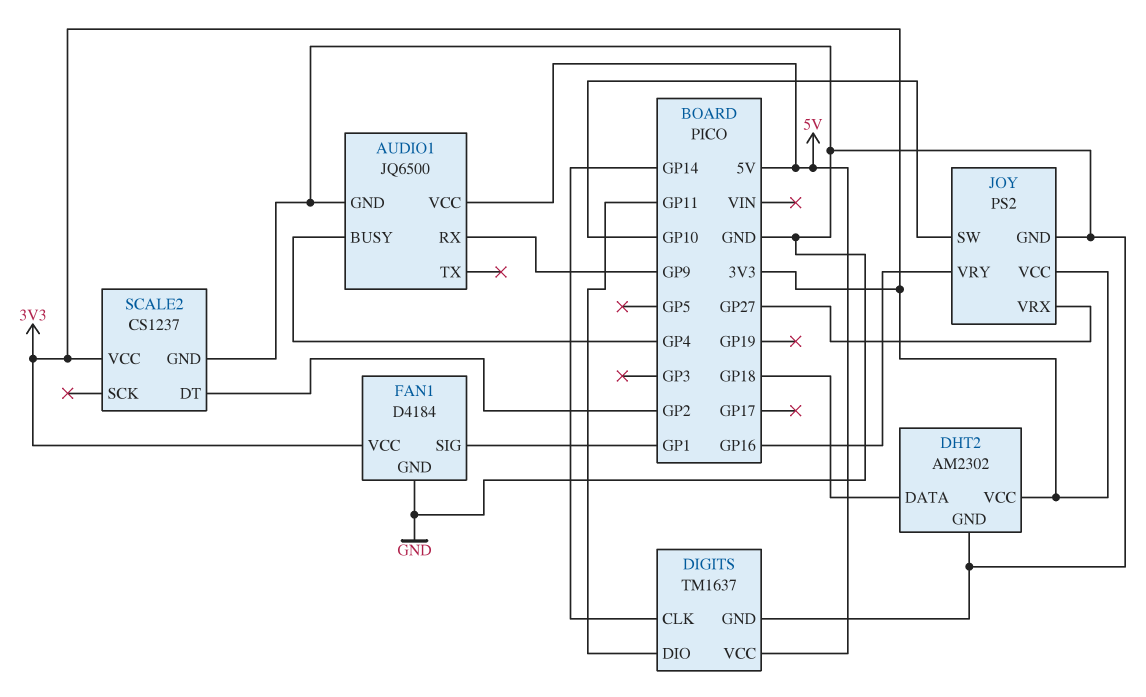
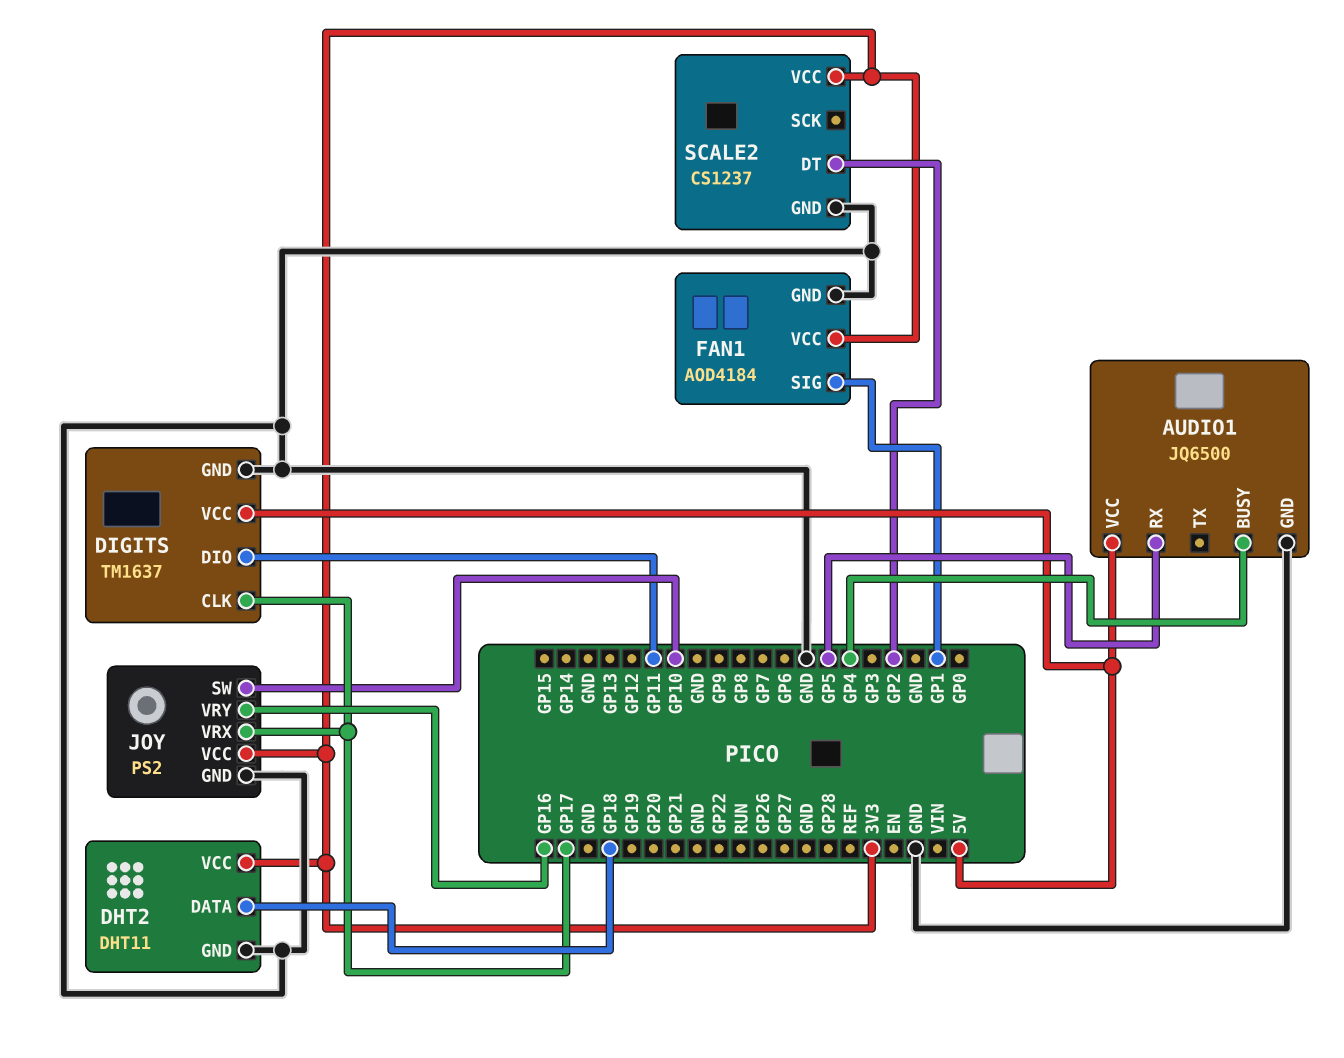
AUDIO1 pin RX: GP9 -> GP5
DHT2: AM2302 -> DHT11
DIGITS pin CLK: GP14 -> GP17
FAN1: D4184 -> AOD4184
JOY pin VRX: GP27 -> GP17

